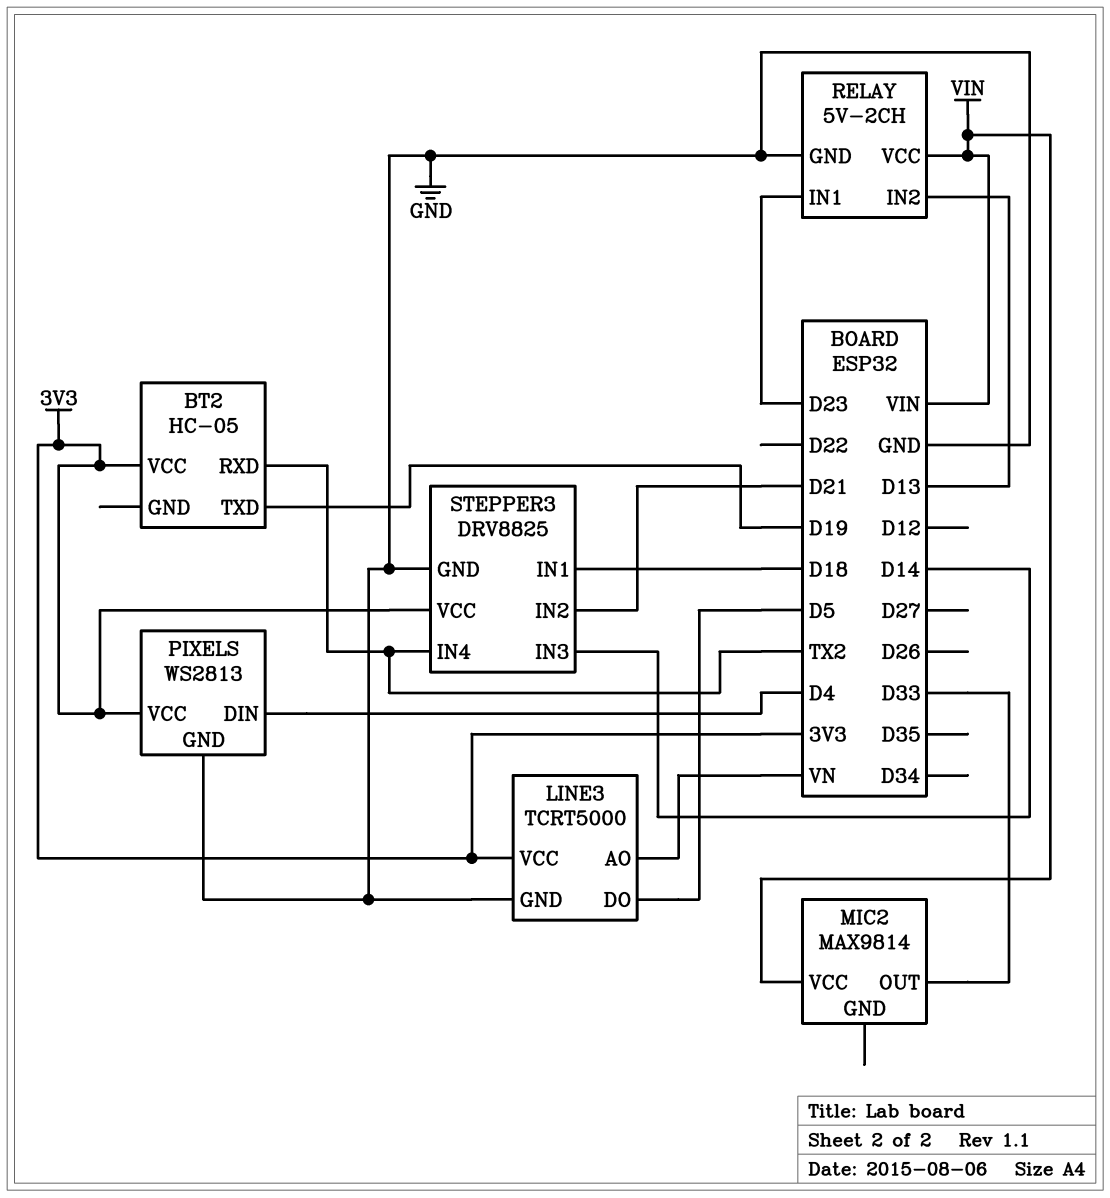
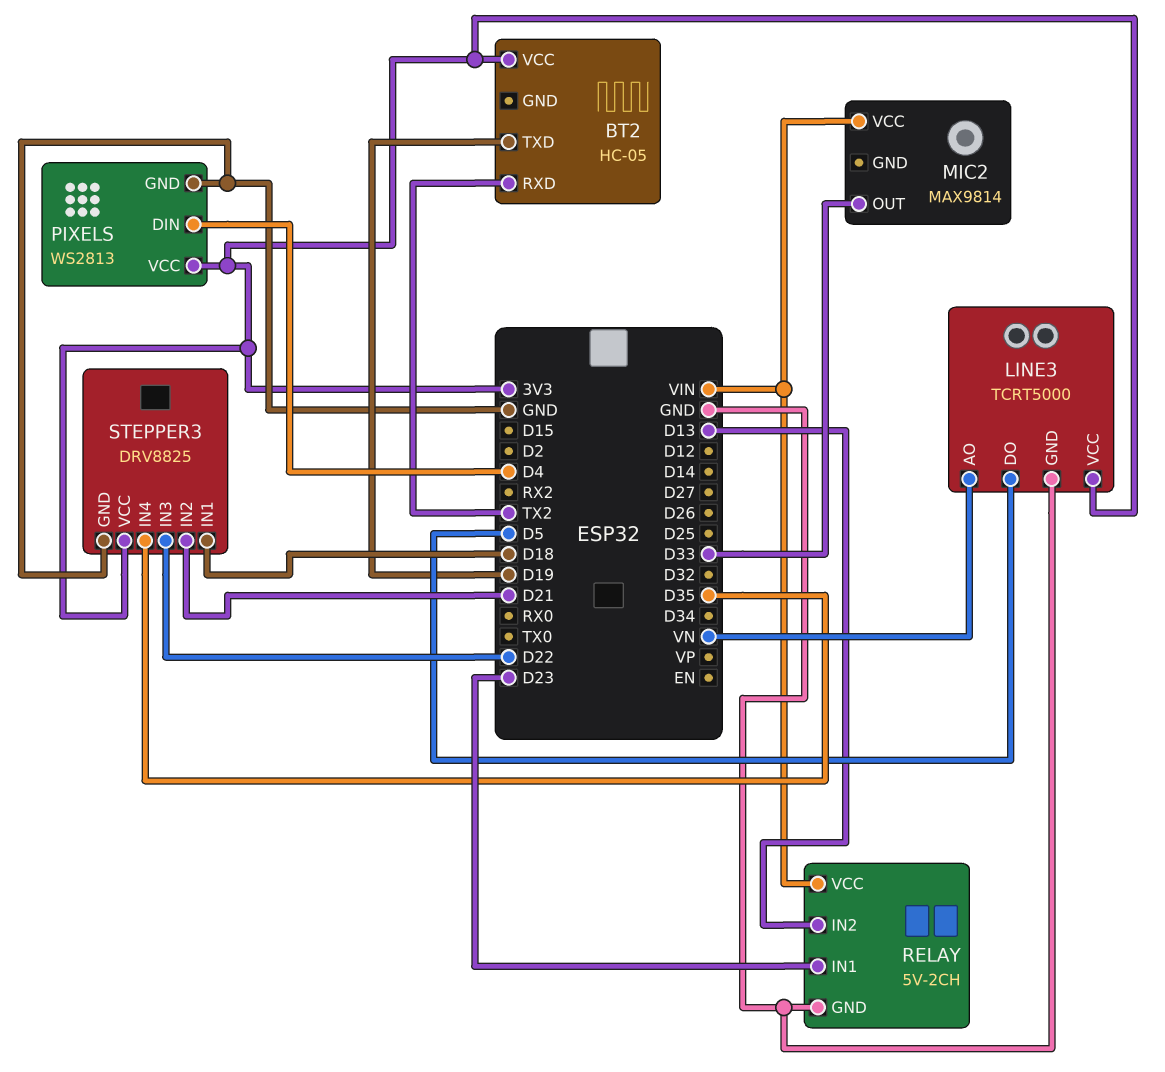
STEPPER3 pin IN3: D14 -> D22
STEPPER3 pin IN4: TX2 -> D35

